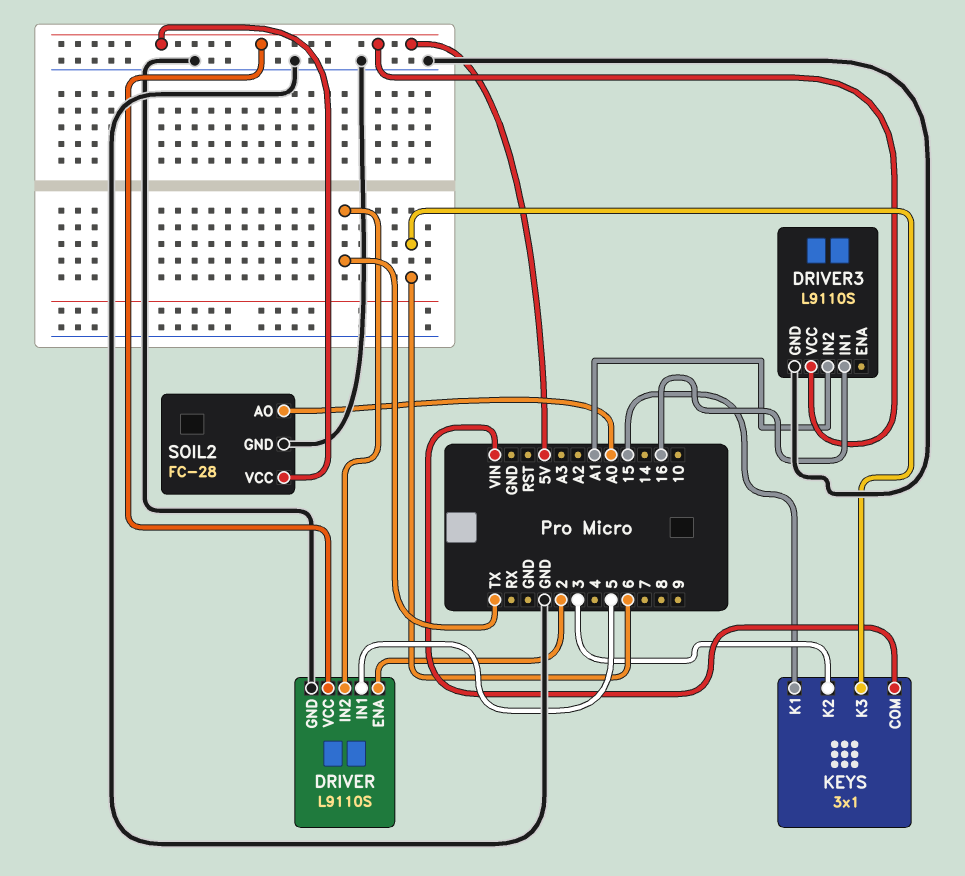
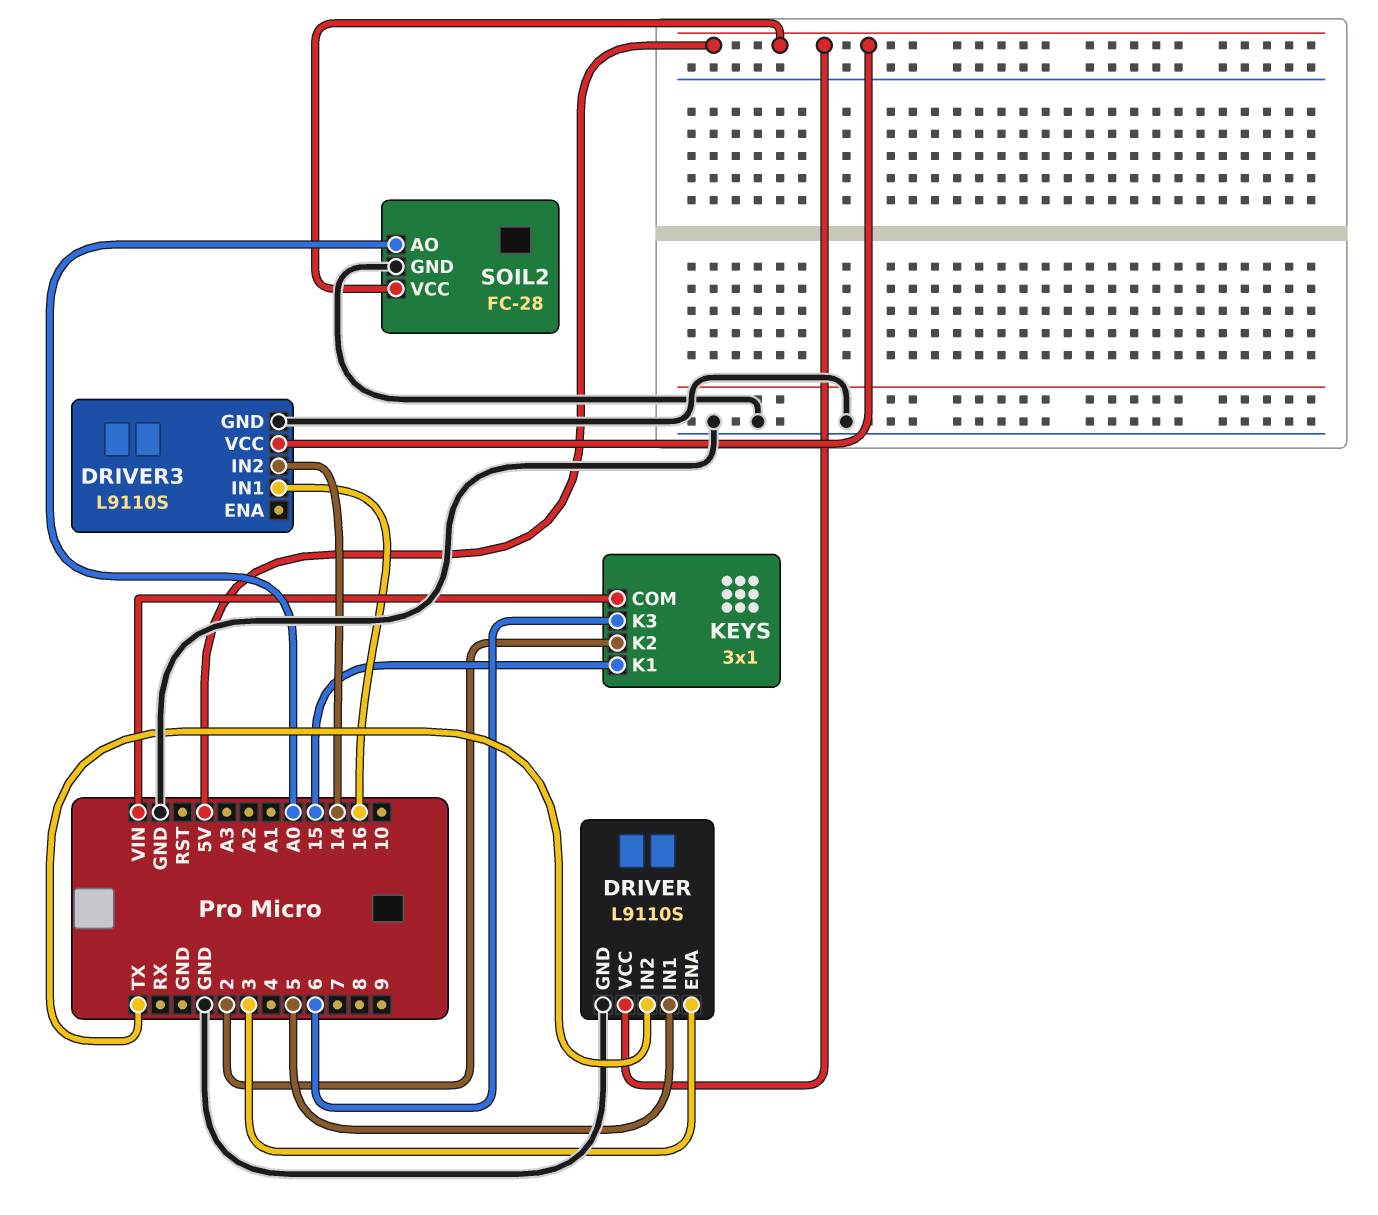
DRIVER pin ENA: 2 -> 3
DRIVER3 pin IN2: A1 -> 14
KEYS pin K2: 3 -> 2

